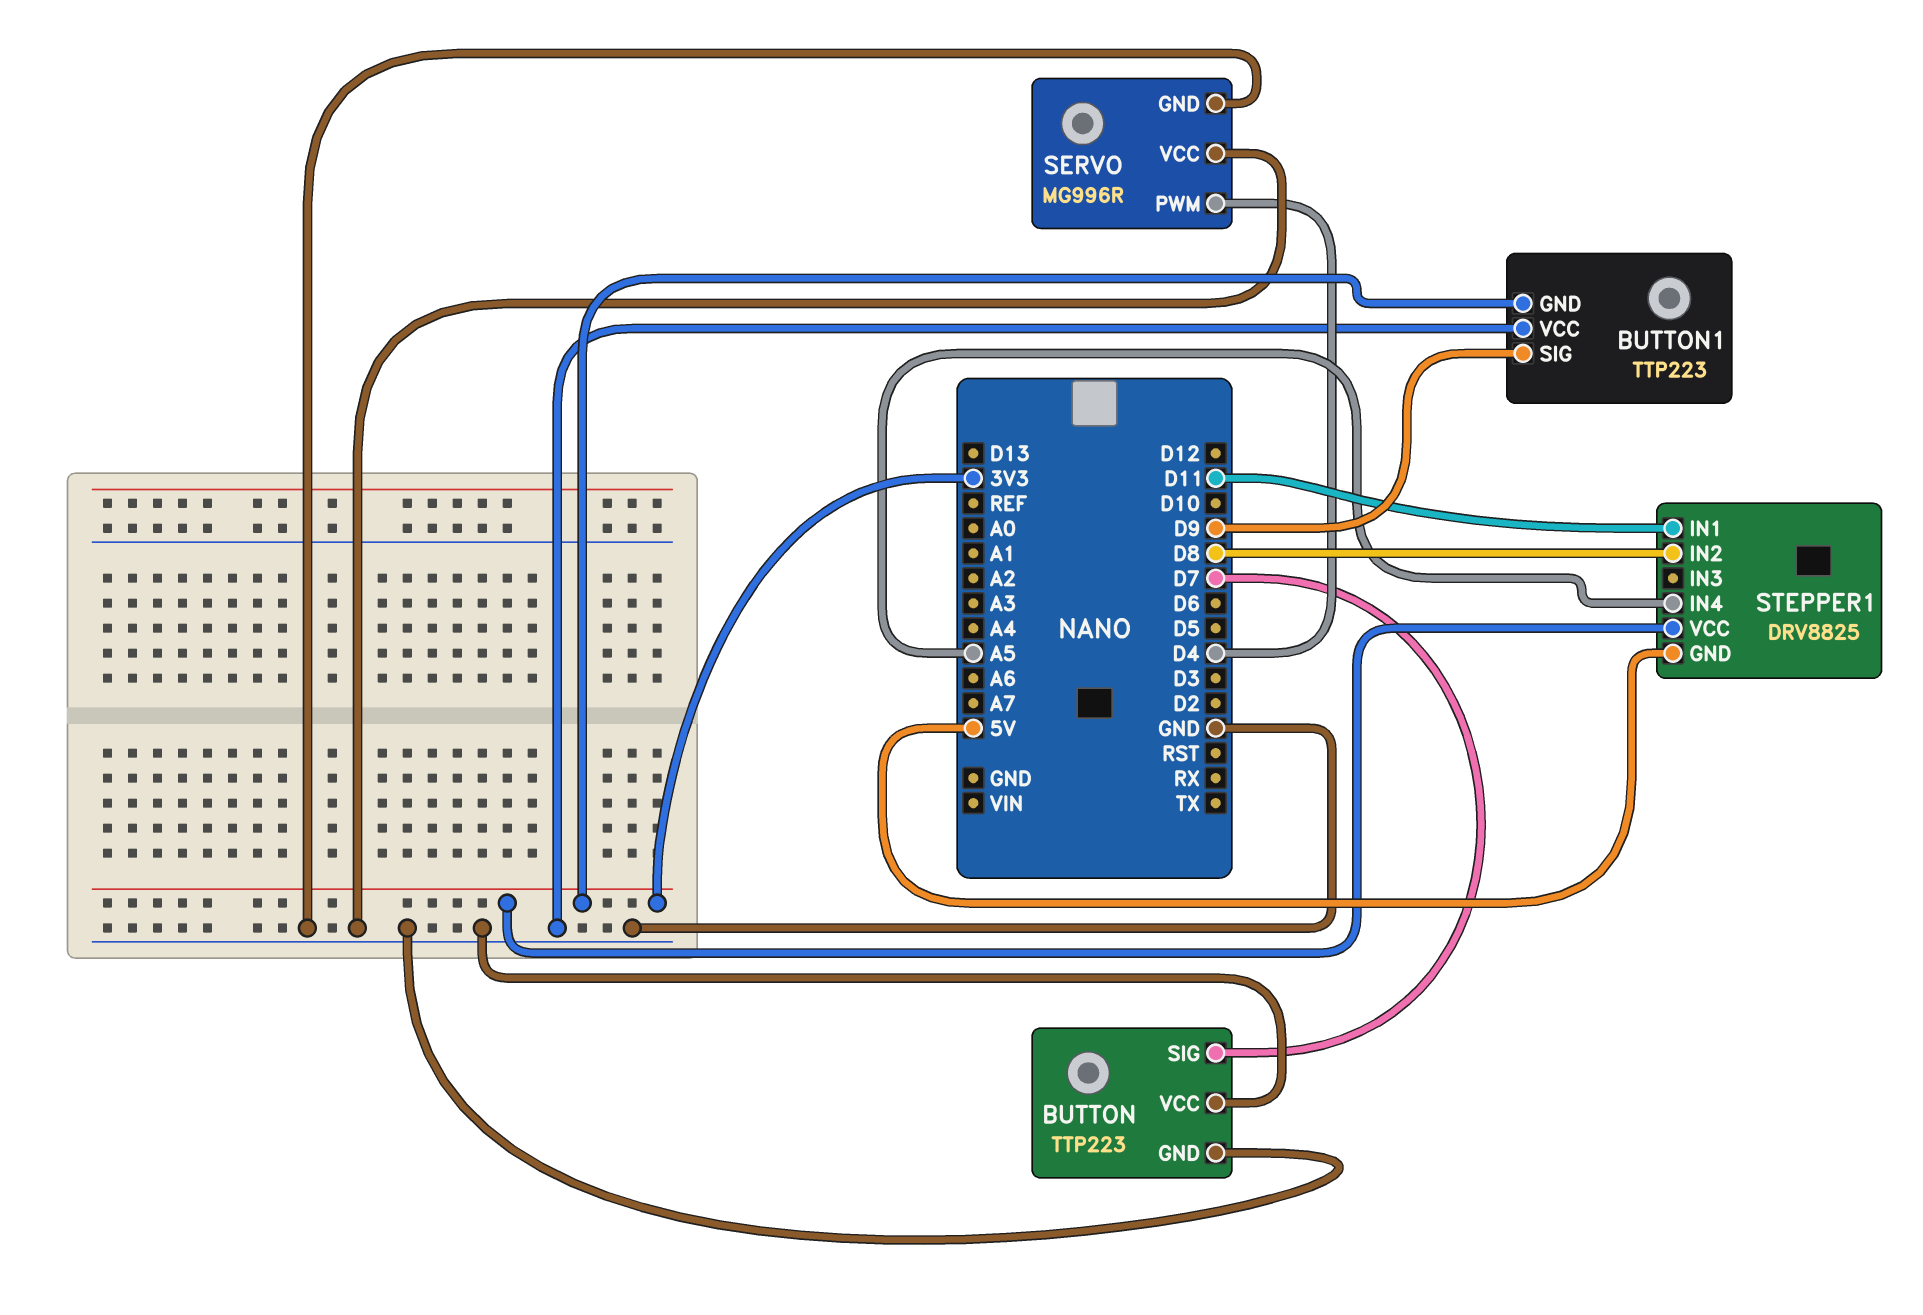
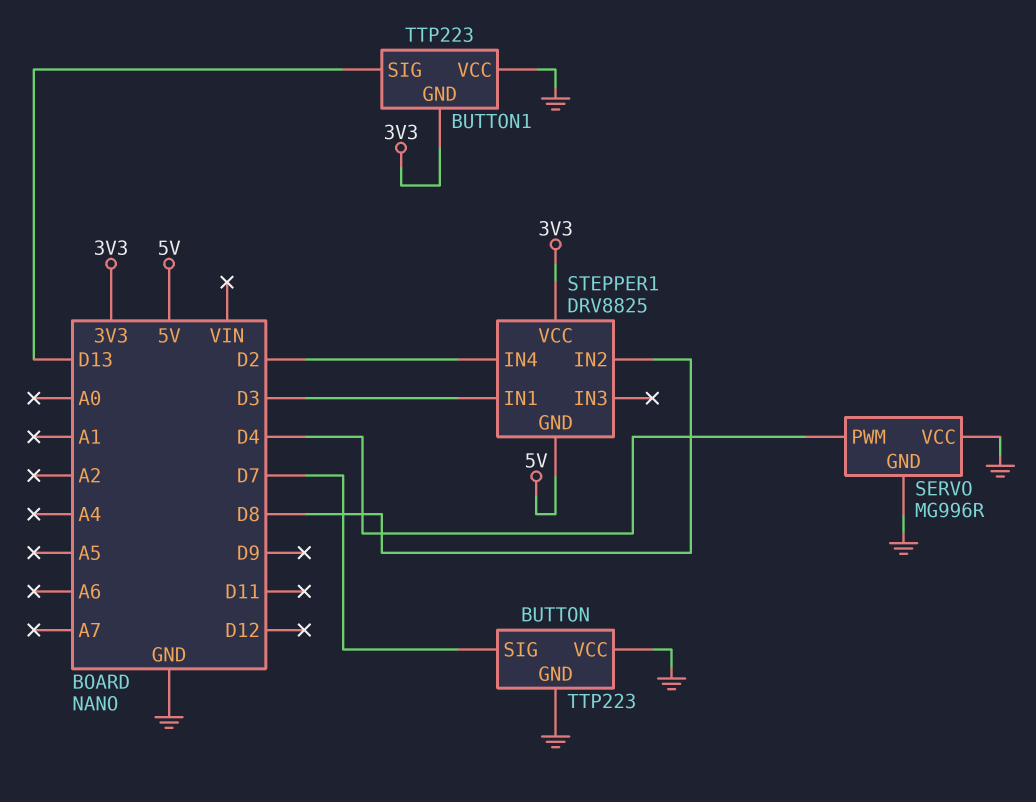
BUTTON1 pin SIG: D9 -> D13
STEPPER1 pin IN1: D11 -> D3
STEPPER1 pin IN4: A5 -> D2

